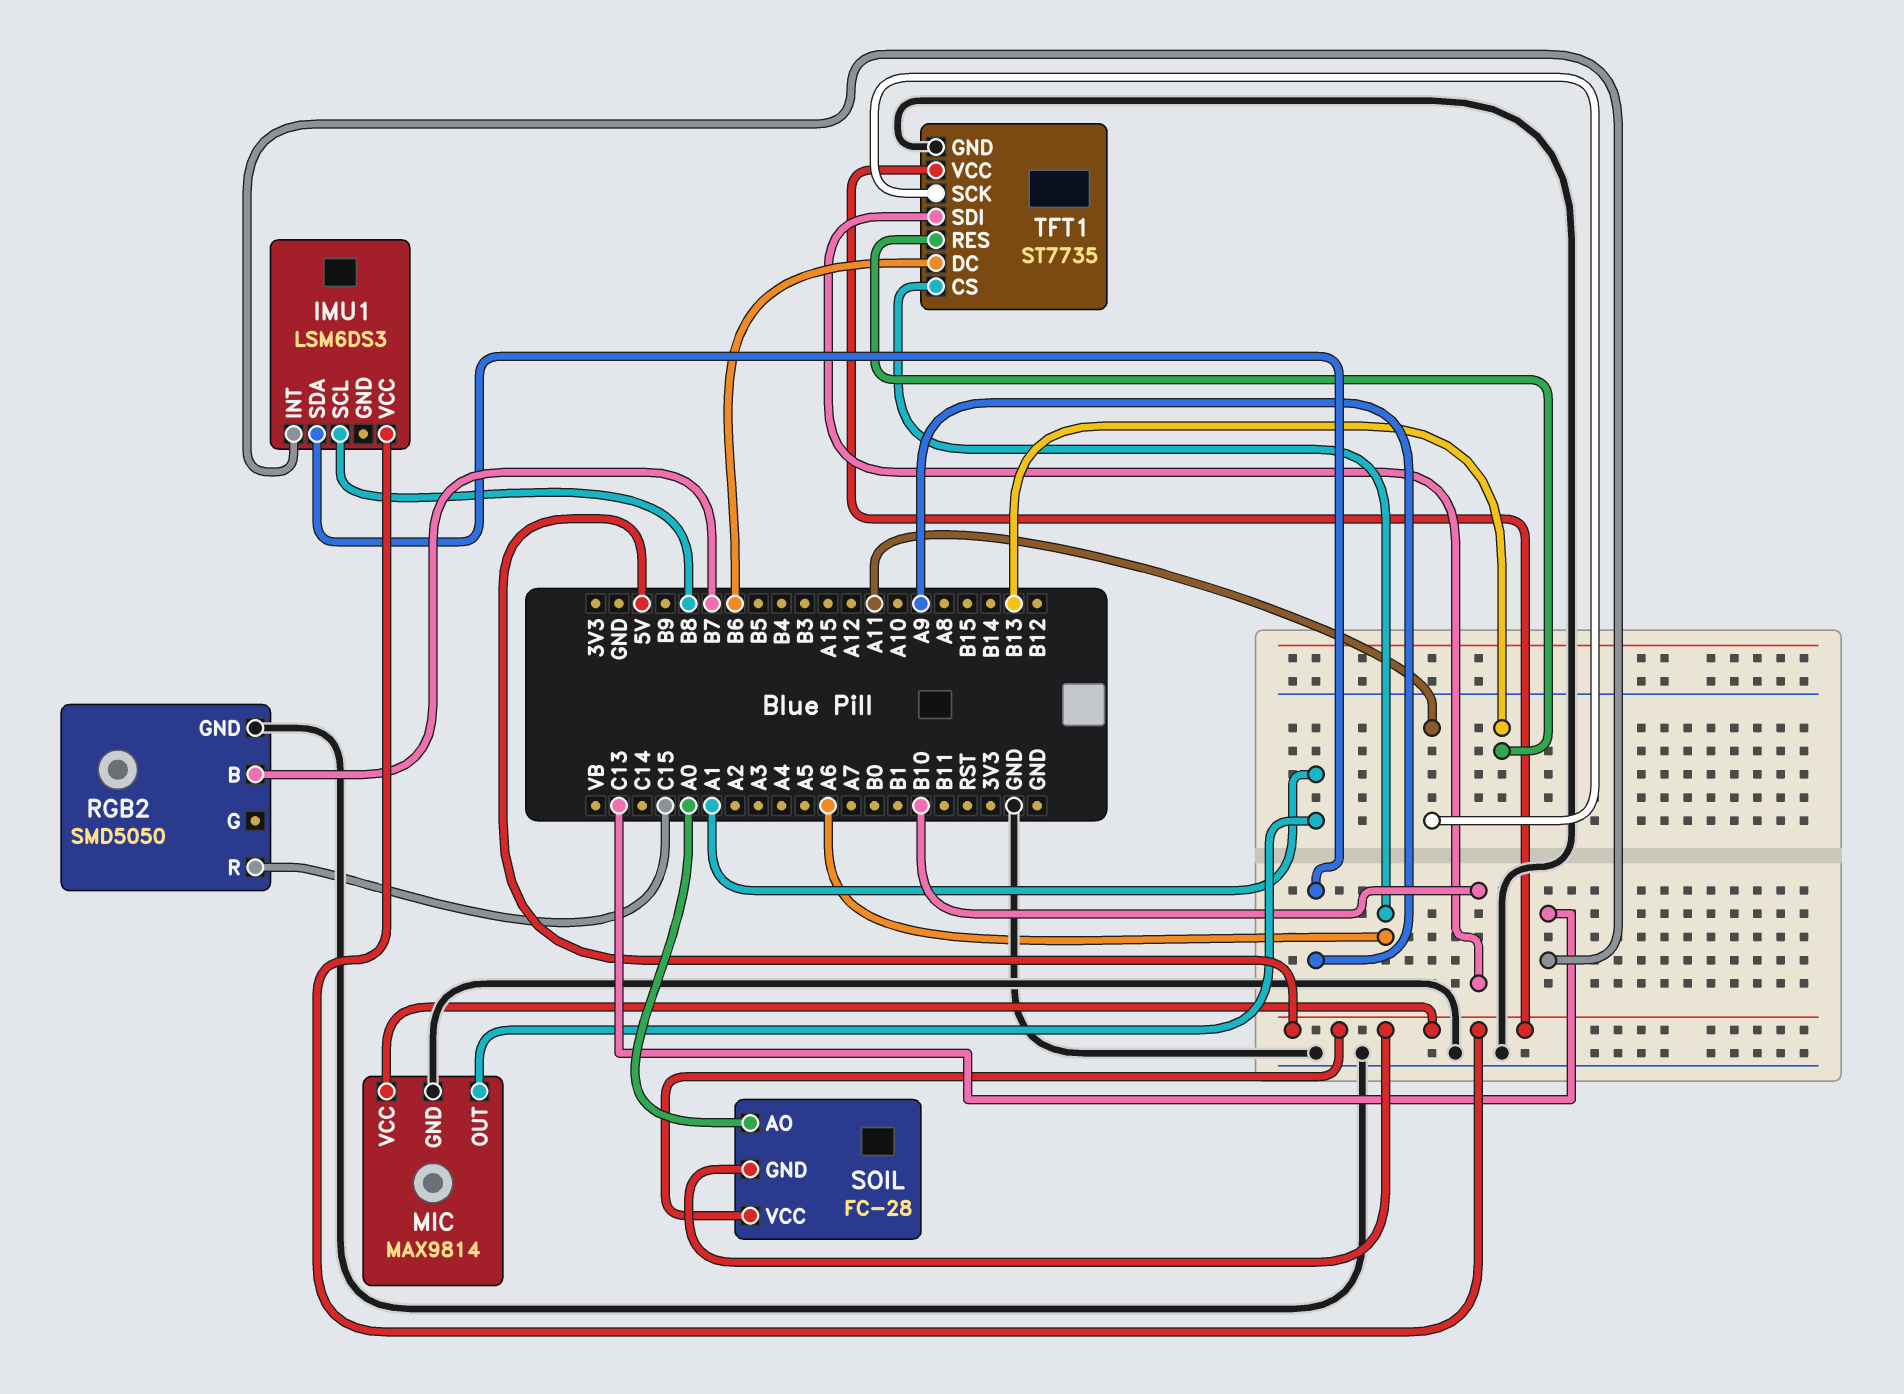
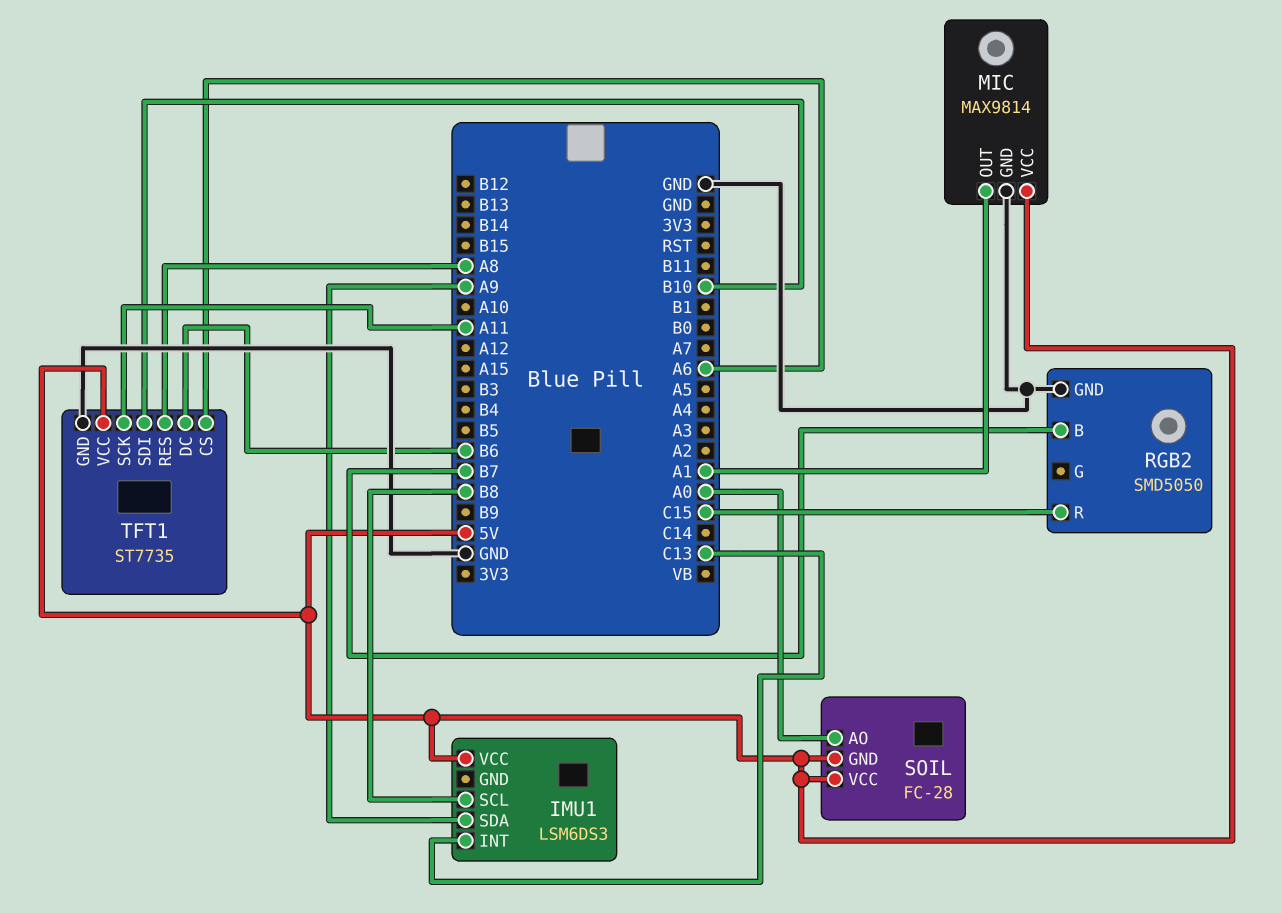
TFT1 pin RES: B13 -> A8

